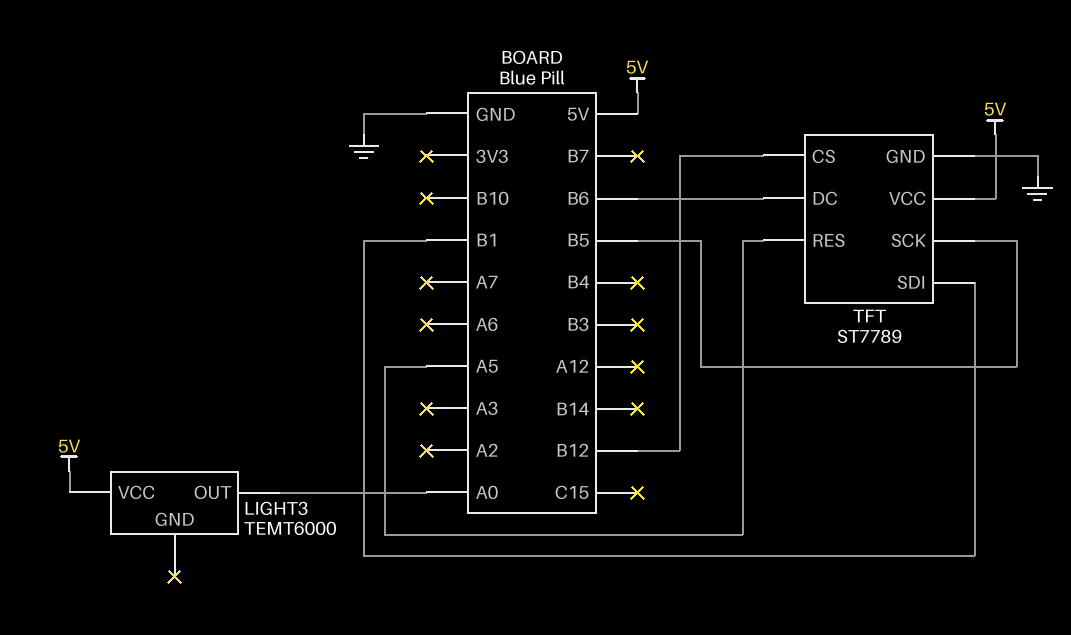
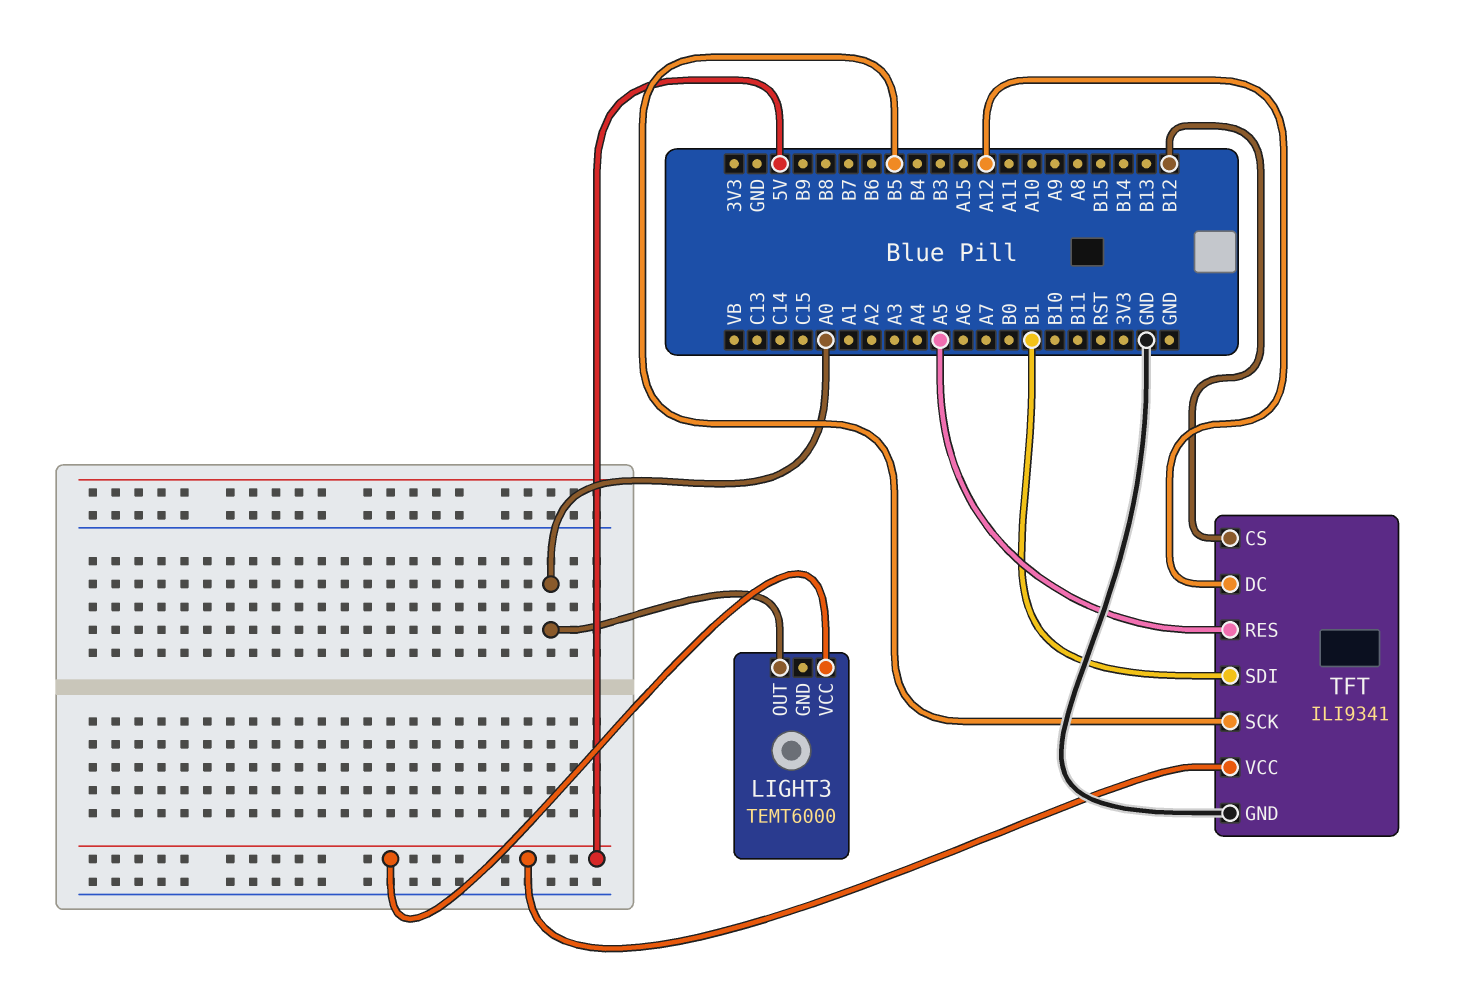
TFT: ST7789 -> ILI9341
TFT pin DC: B6 -> A12

